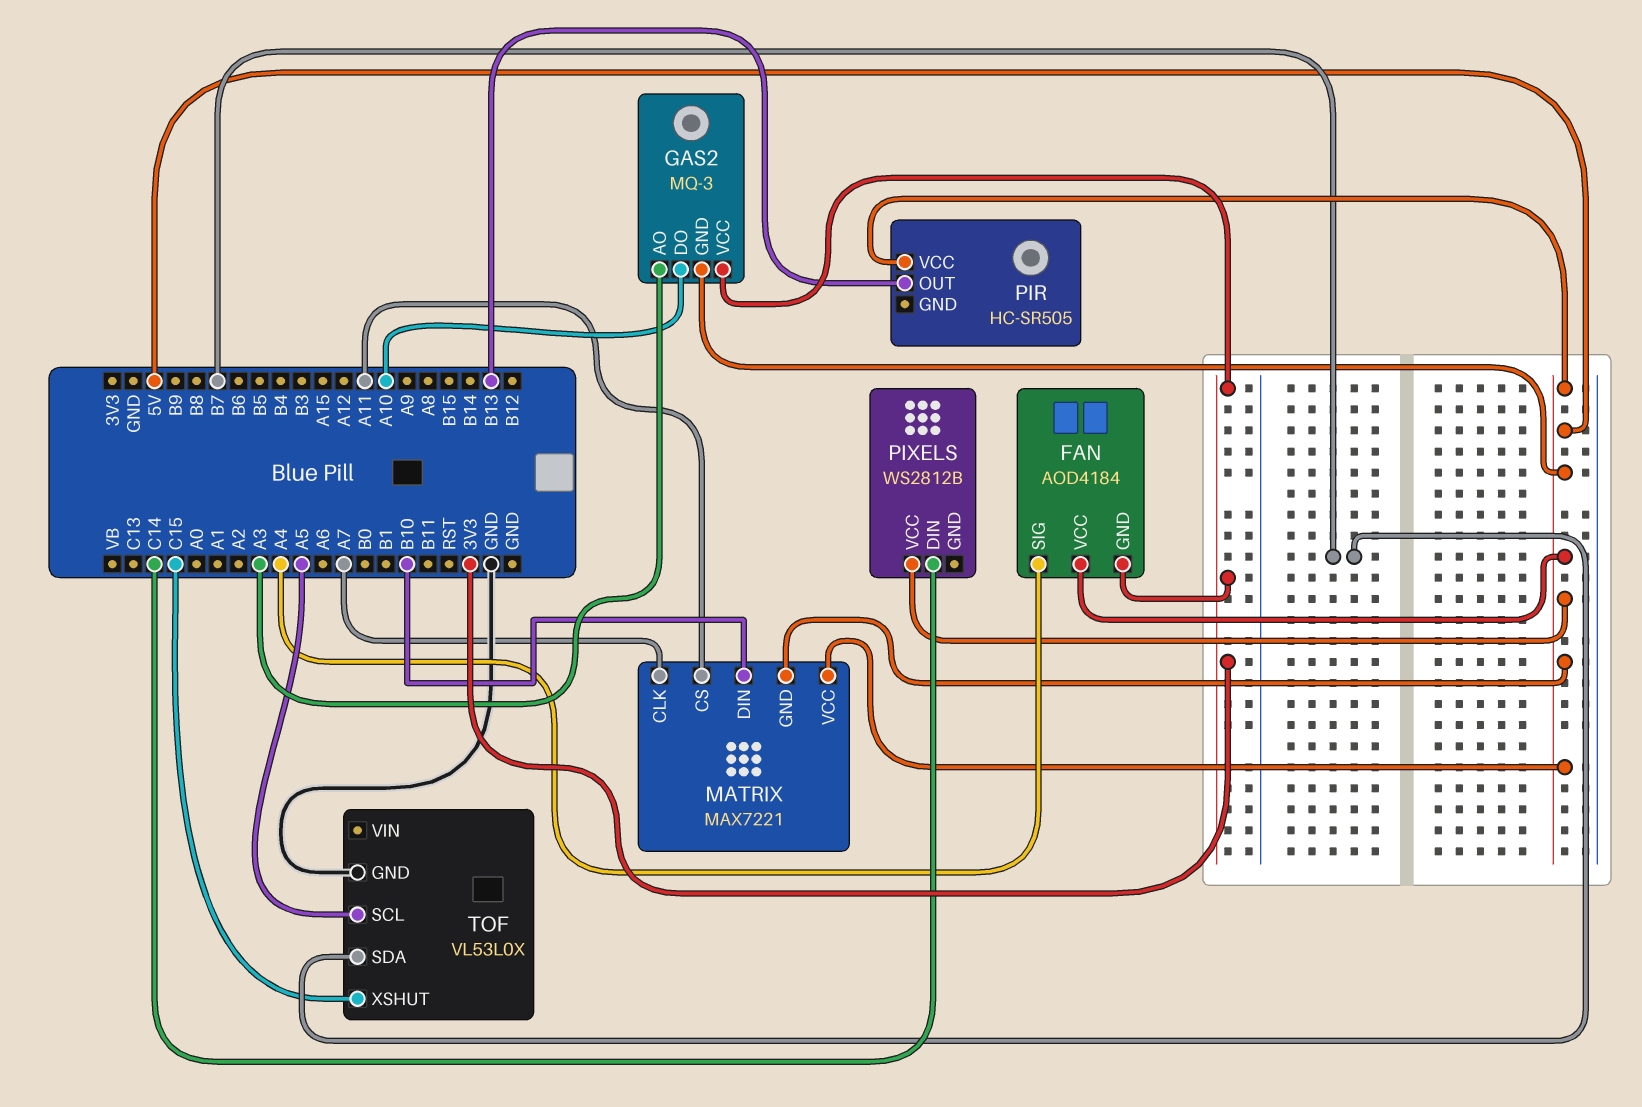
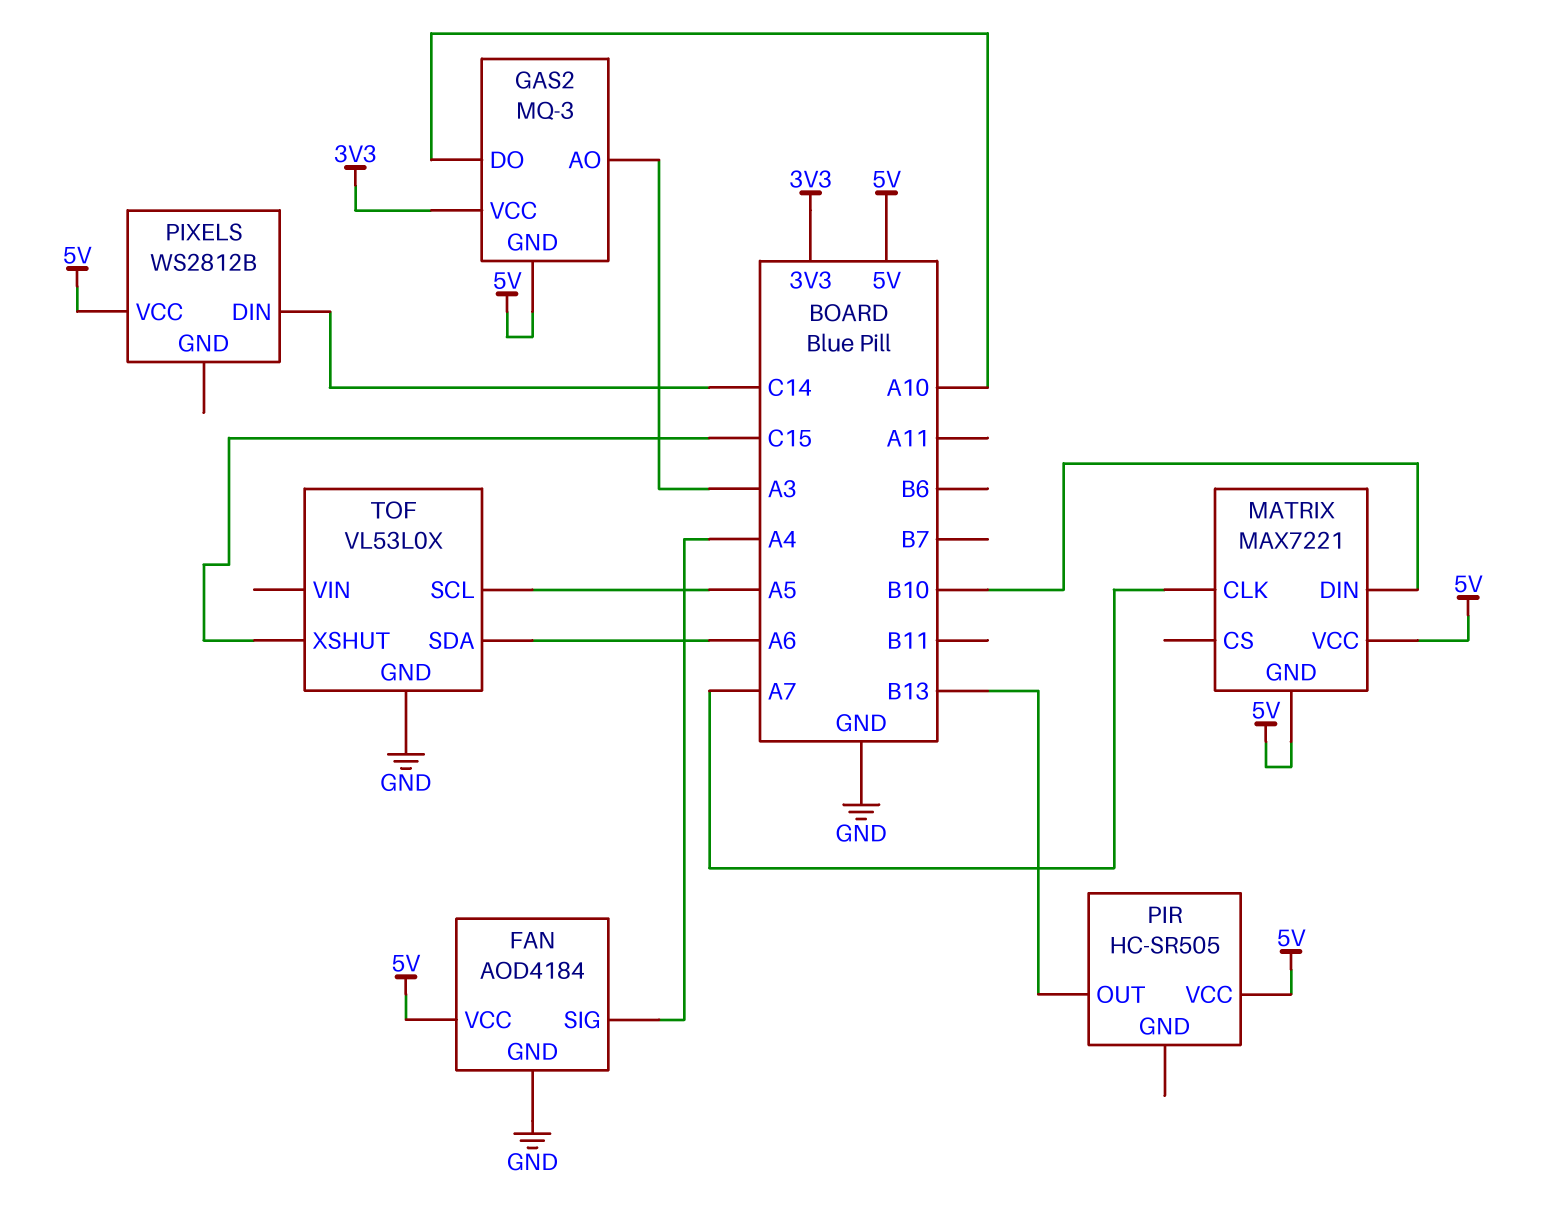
FAN pin GND: 3V3 -> GND
MATRIX pin CS: A11 -> none
TOF pin SDA: B7 -> A6

